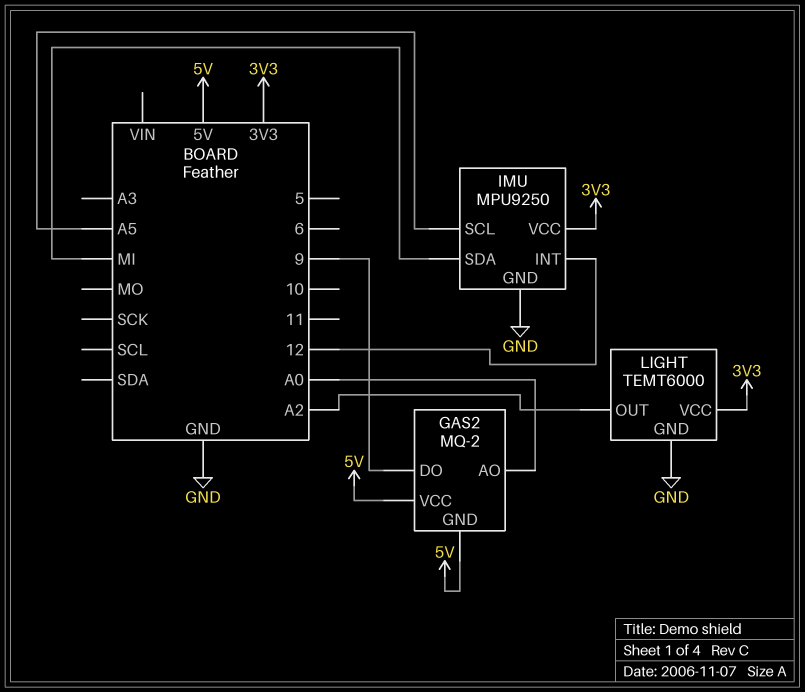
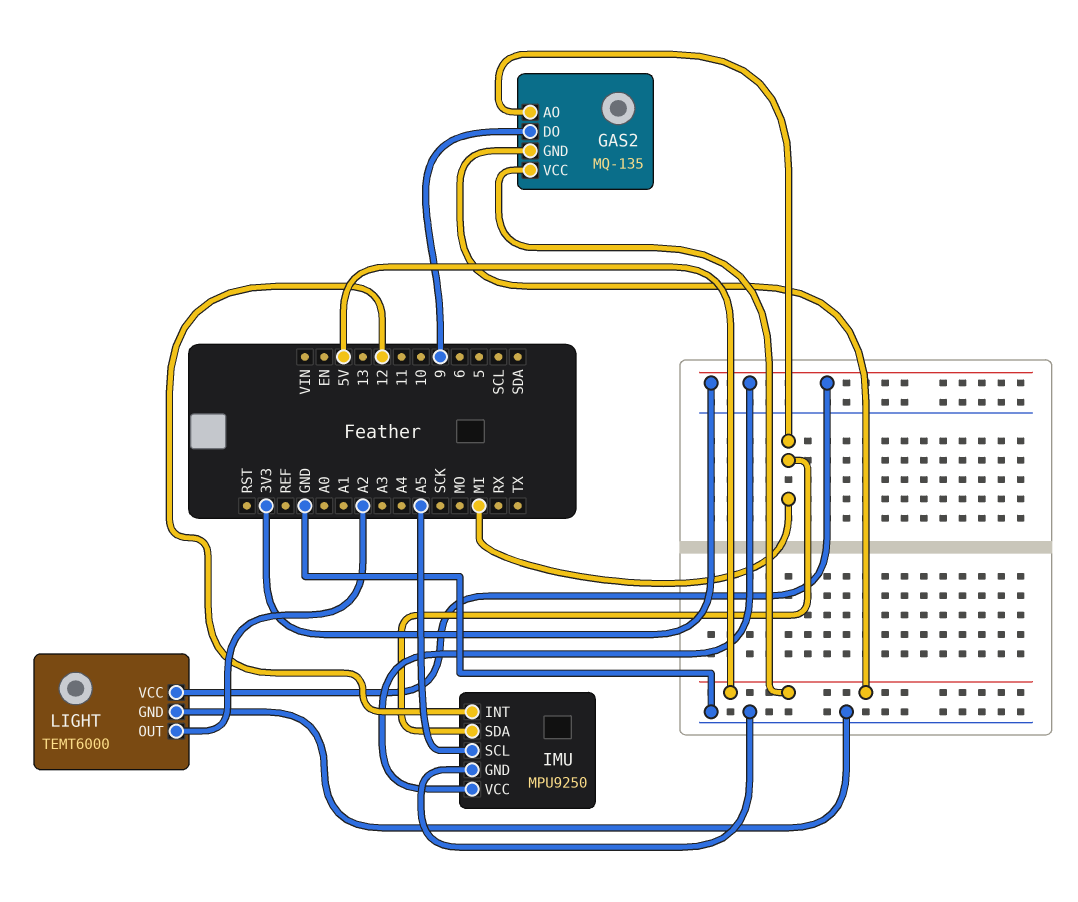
GAS2: MQ-2 -> MQ-135
GAS2 pin AO: A0 -> MI

